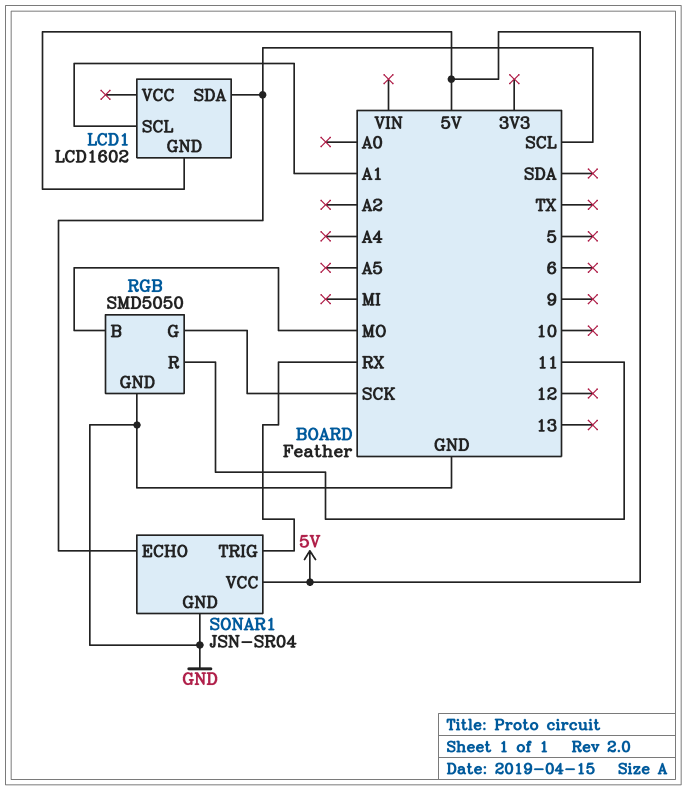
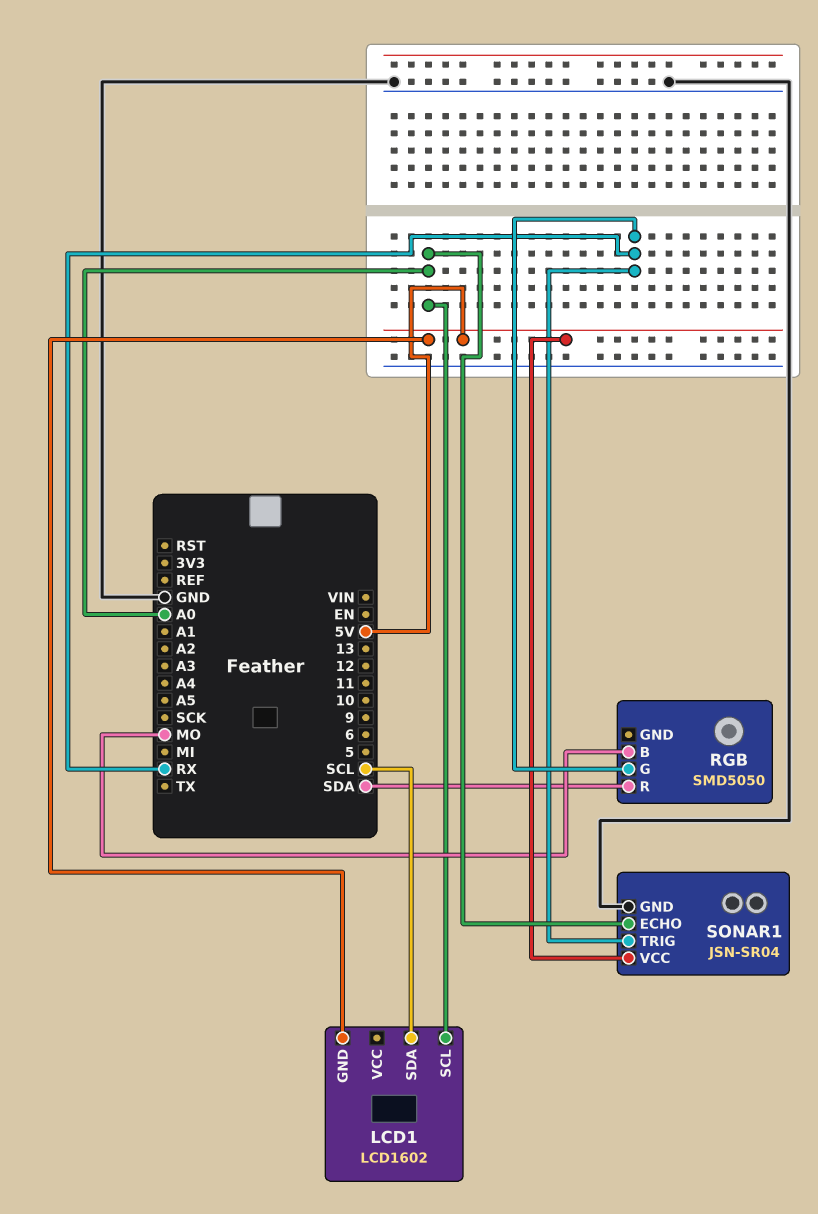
LCD1 pin SCL: A1 -> A0
RGB pin G: SCK -> RX
RGB pin GND: GND -> none
RGB pin R: 11 -> SDA
SONAR1 pin ECHO: SCL -> A0

